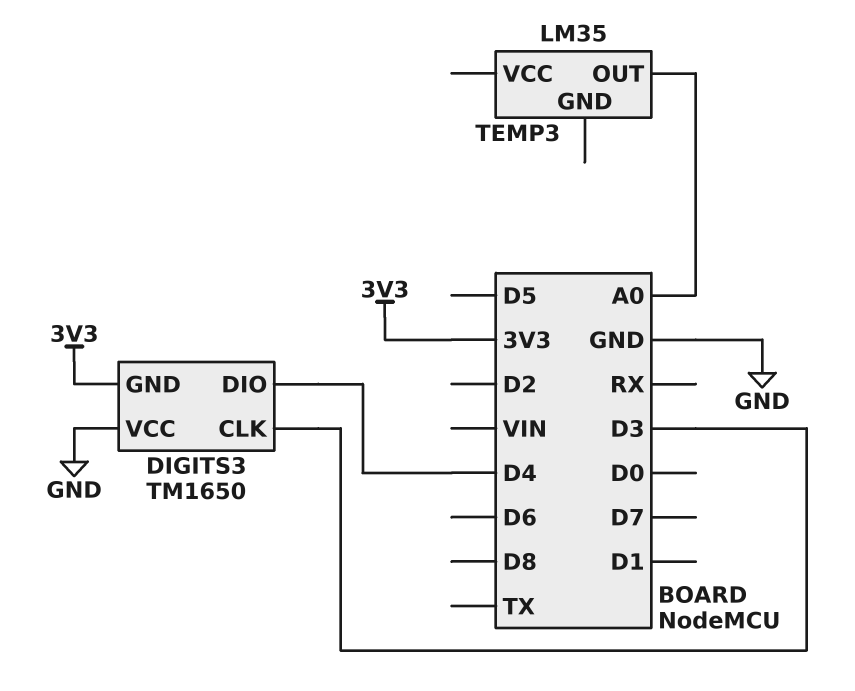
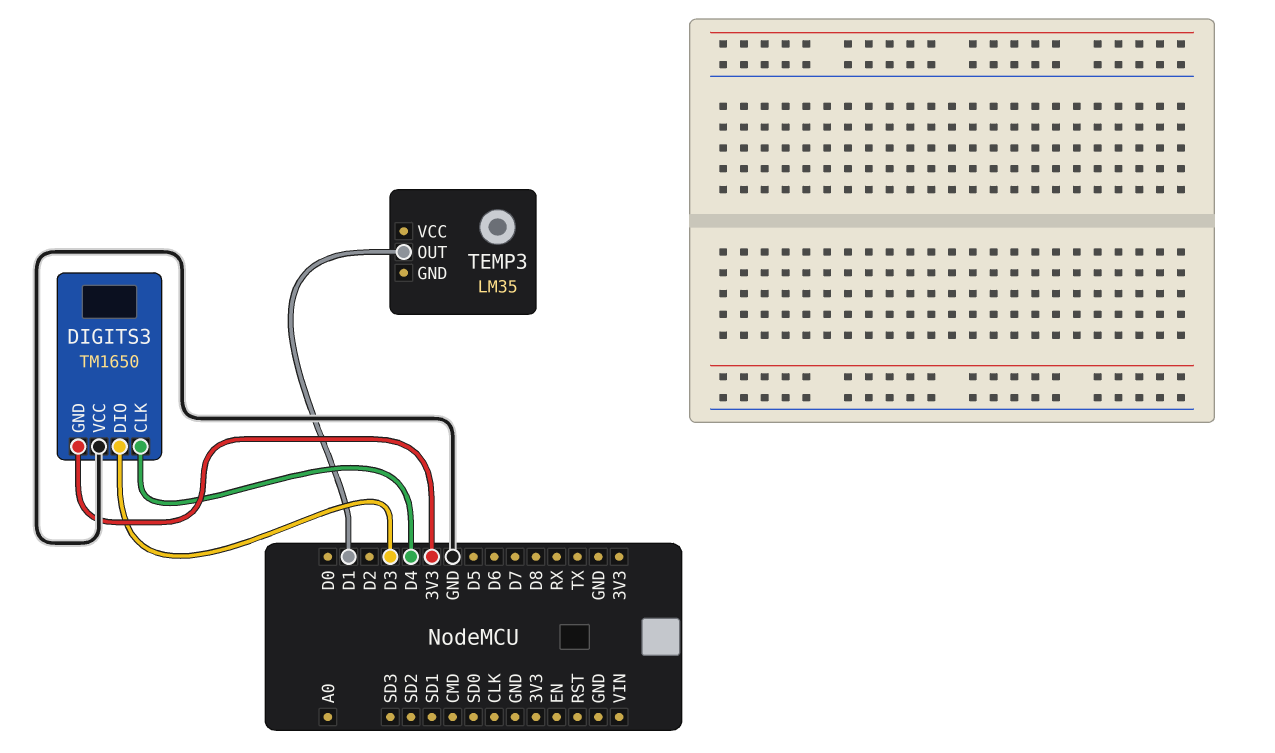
DIGITS3 pin CLK: D3 -> D4
DIGITS3 pin DIO: D4 -> D3
TEMP3 pin OUT: A0 -> D1

